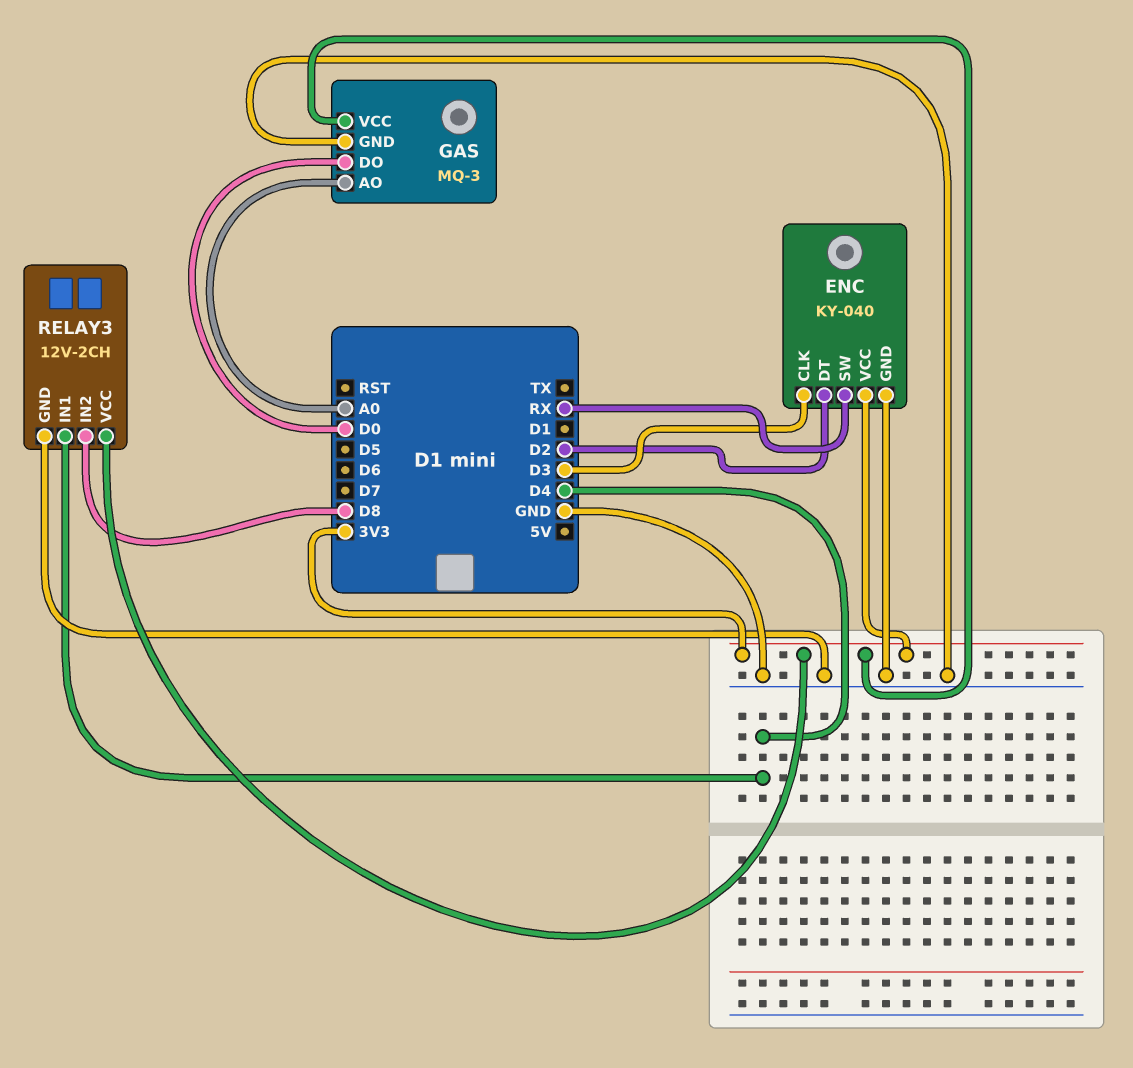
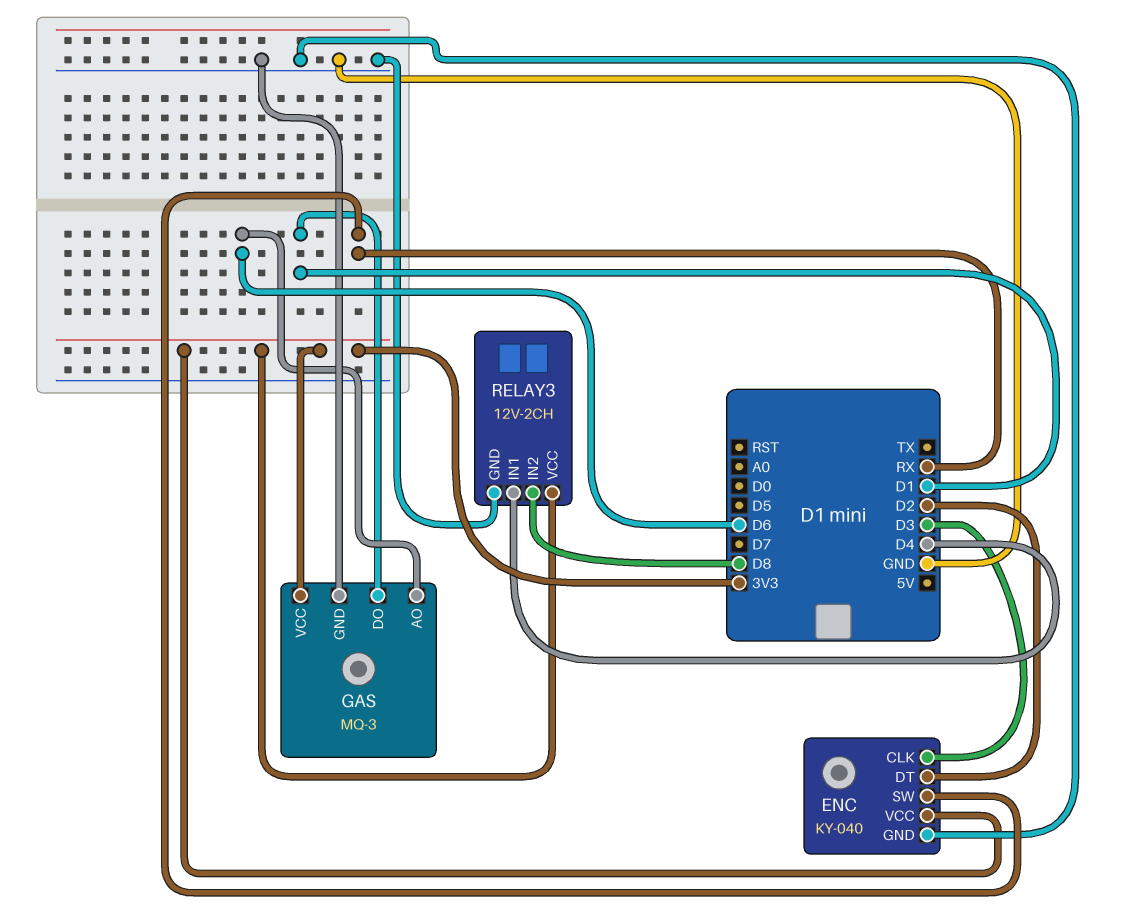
GAS pin AO: A0 -> D6
GAS pin DO: D0 -> D1

